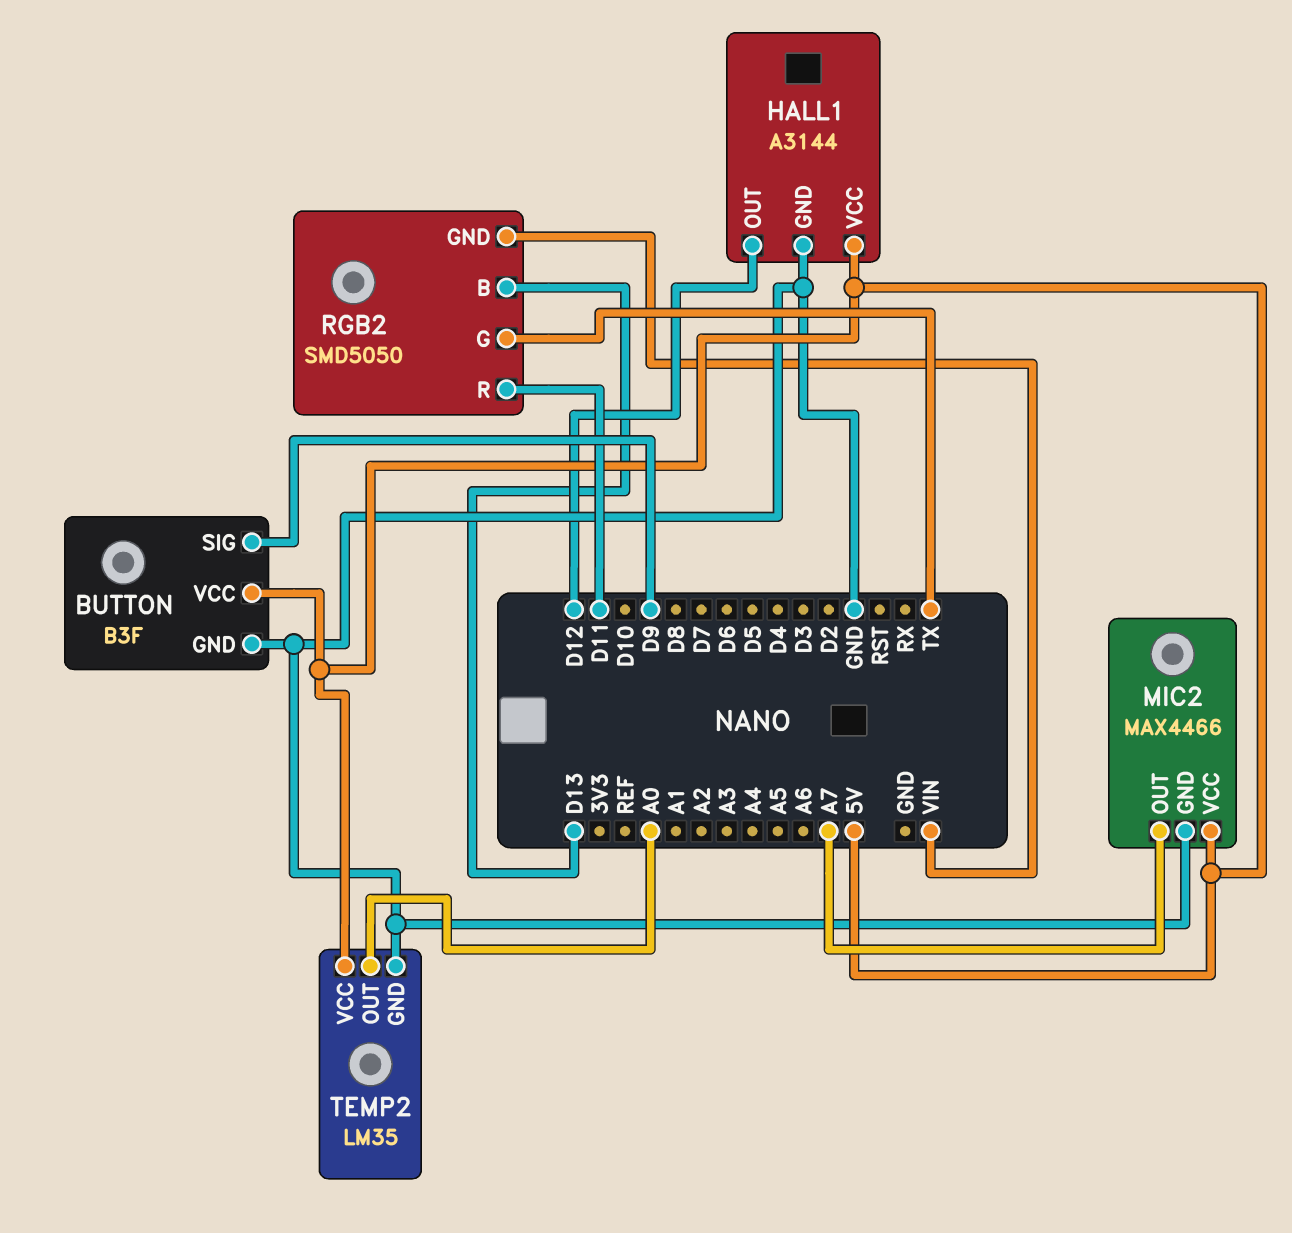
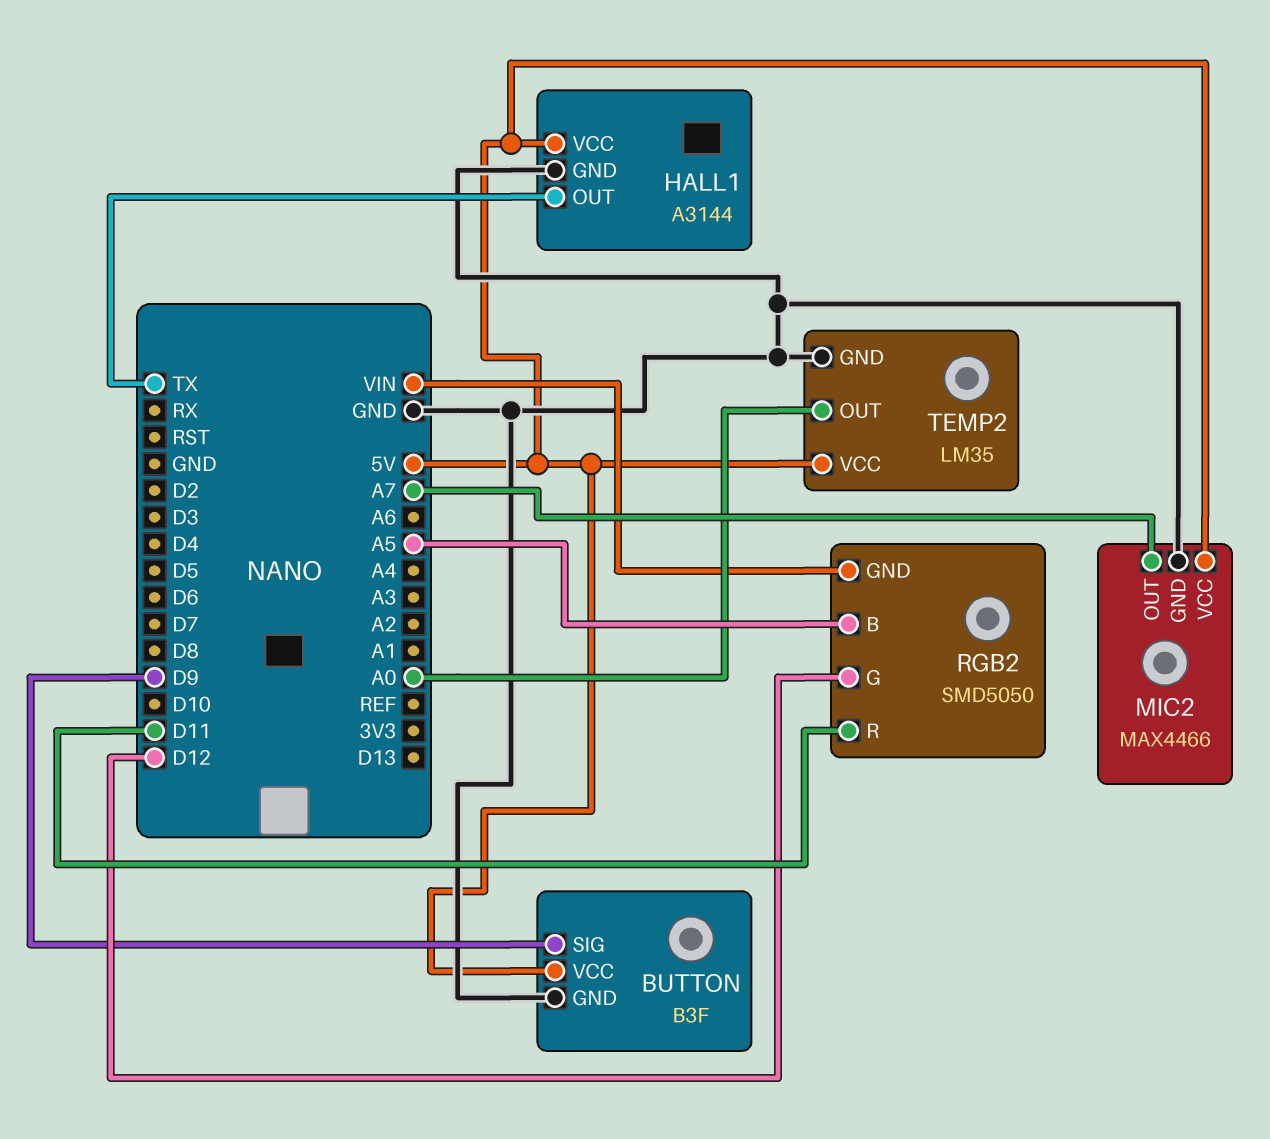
HALL1 pin OUT: D12 -> TX
RGB2 pin B: D13 -> A5
RGB2 pin G: TX -> D12

